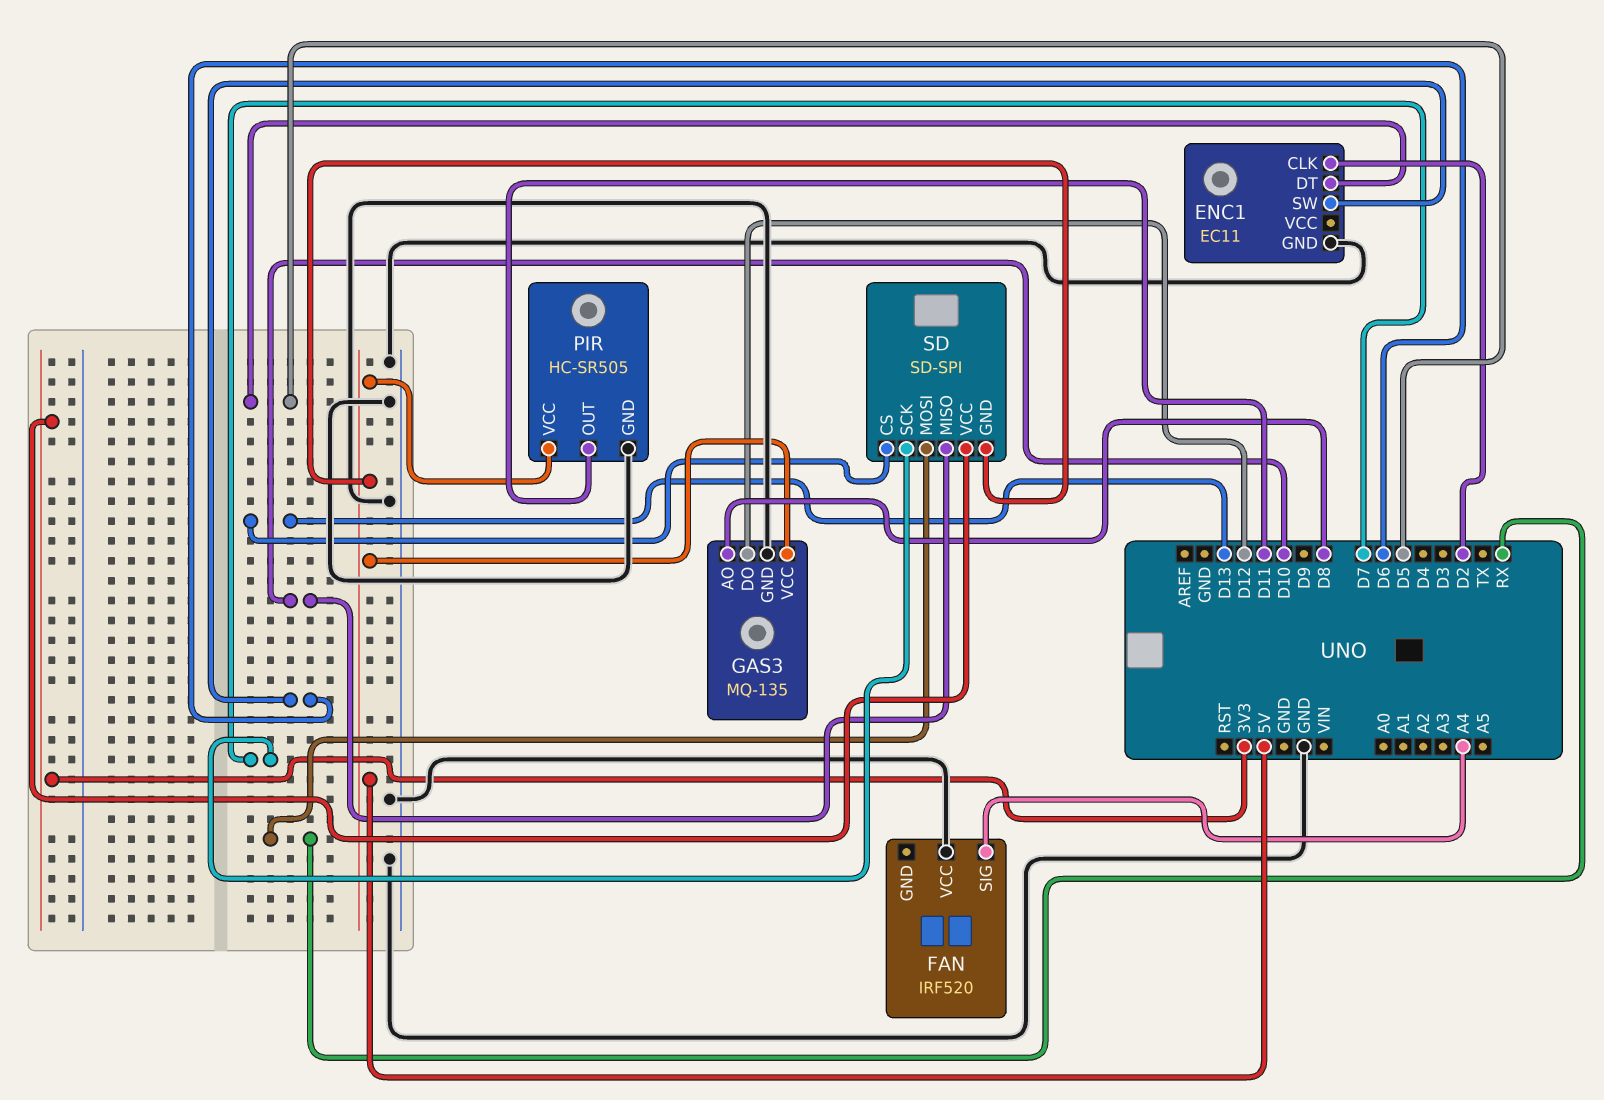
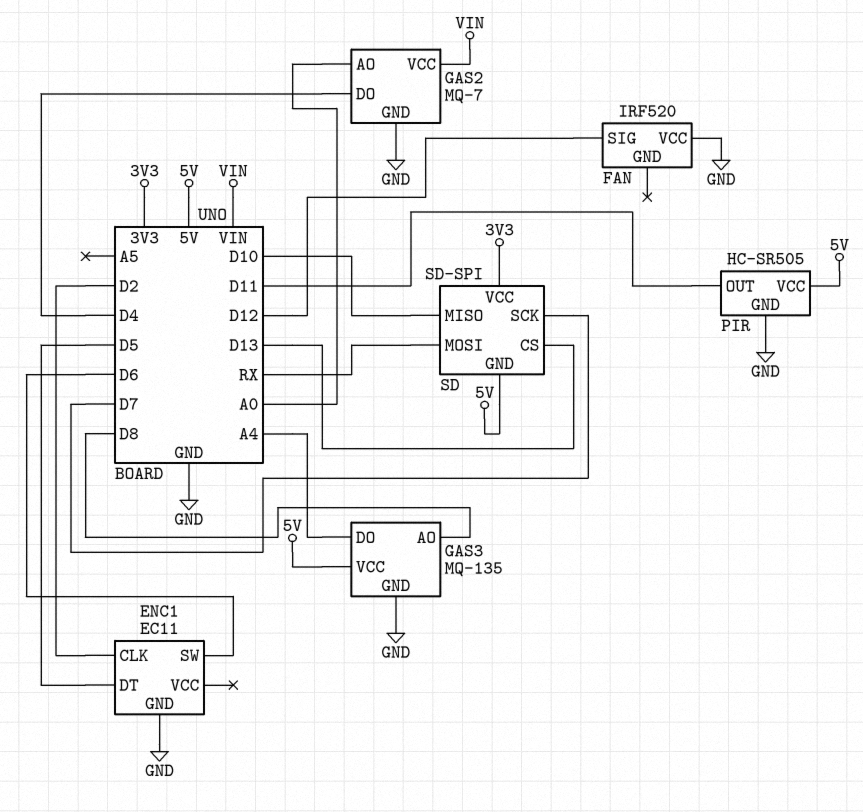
FAN pin SIG: A4 -> D12
GAS2: none -> MQ-7
GAS2 pin AO: none -> A0
GAS2 pin DO: none -> D4
GAS2 pin GND: none -> GND
GAS2 pin VCC: none -> VIN
GAS3 pin DO: D12 -> A4

